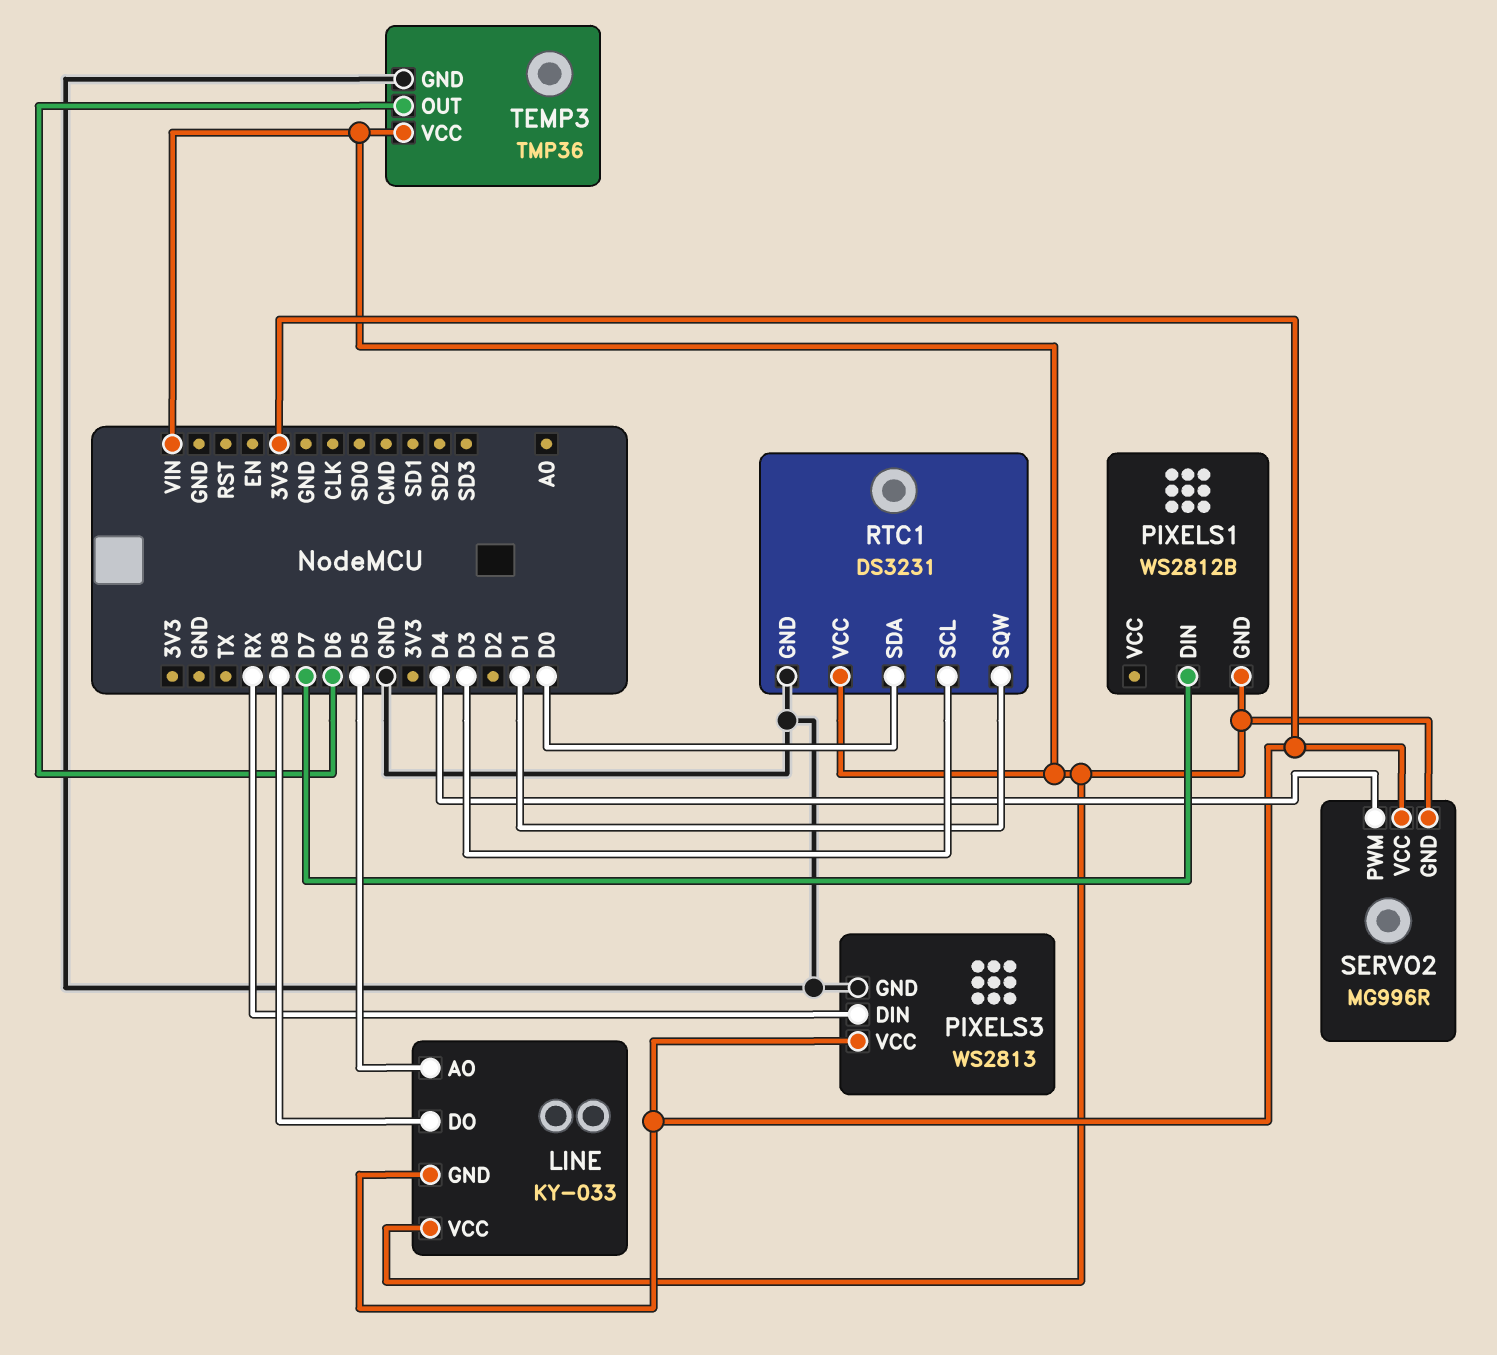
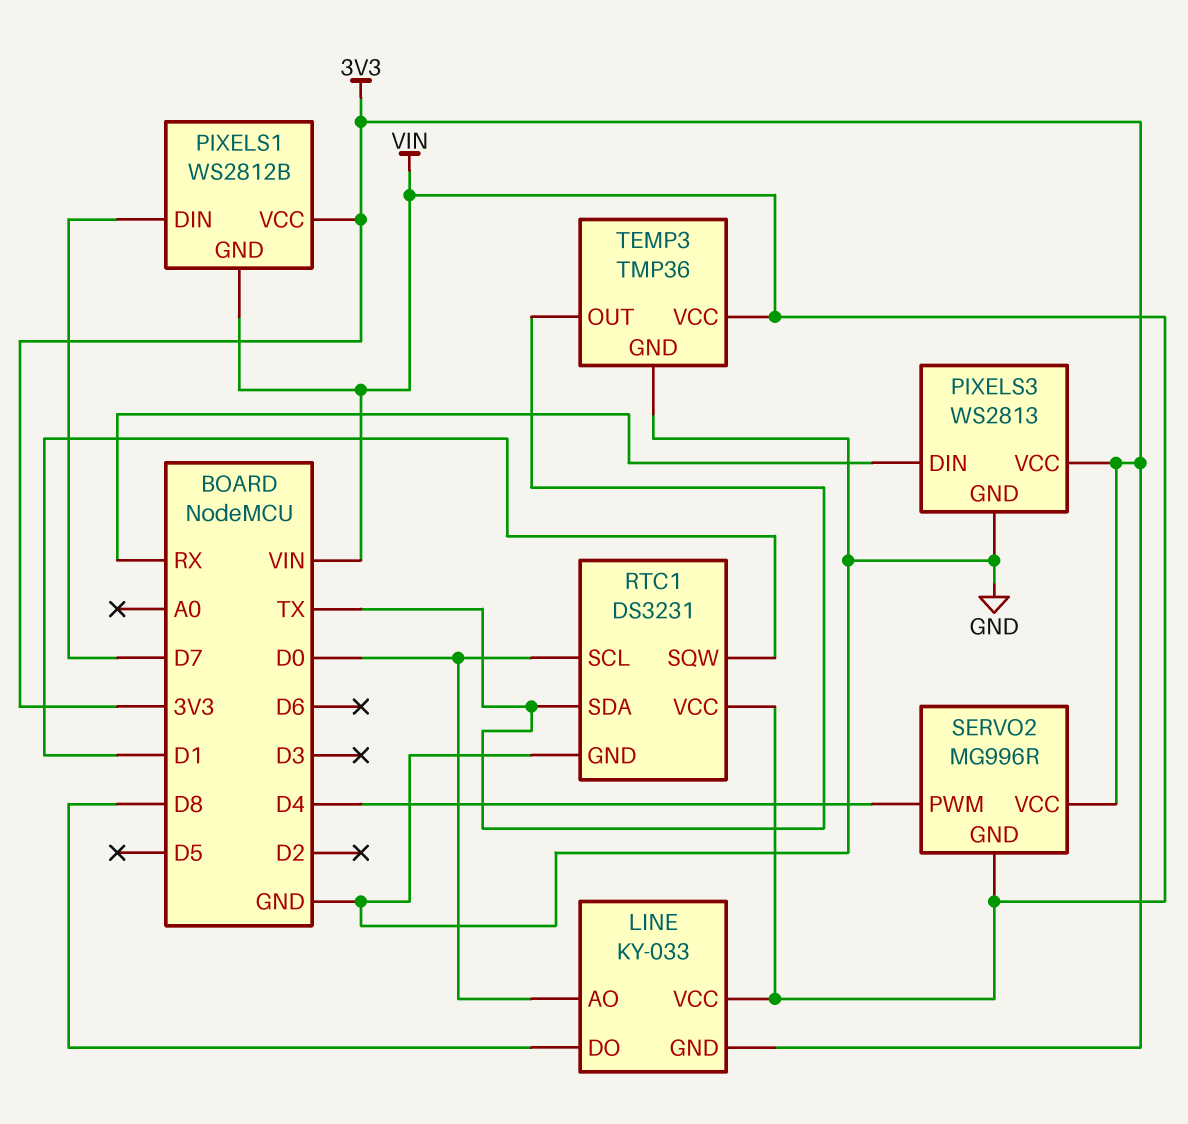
LINE pin AO: D5 -> D0
PIXELS1 pin VCC: none -> 3V3
RTC1 pin SCL: D3 -> D0
RTC1 pin SDA: D0 -> TX
TEMP3 pin OUT: D6 -> TX

